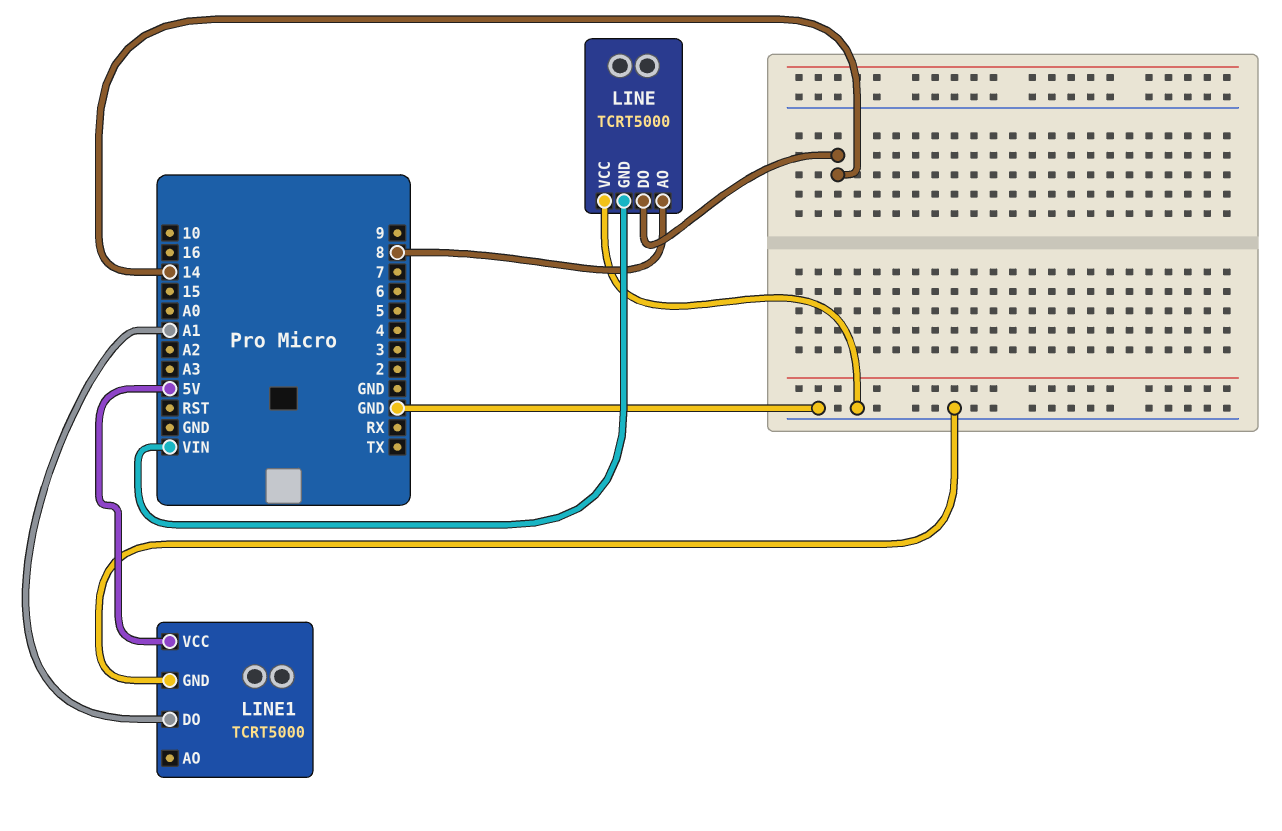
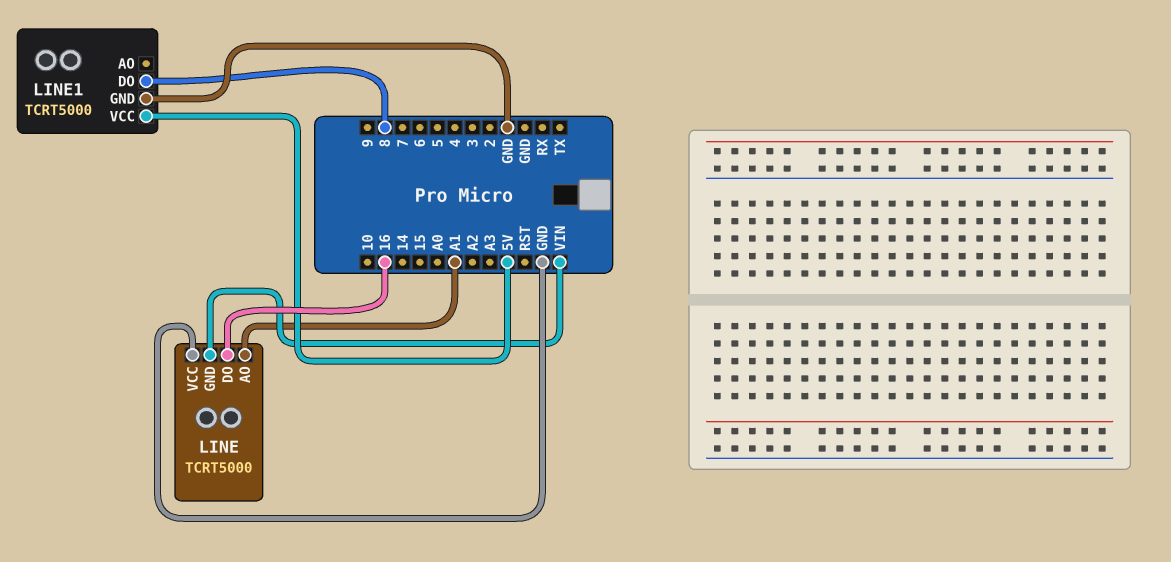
LINE pin AO: 8 -> A1
LINE pin DO: 14 -> 16
LINE1 pin DO: A1 -> 8

